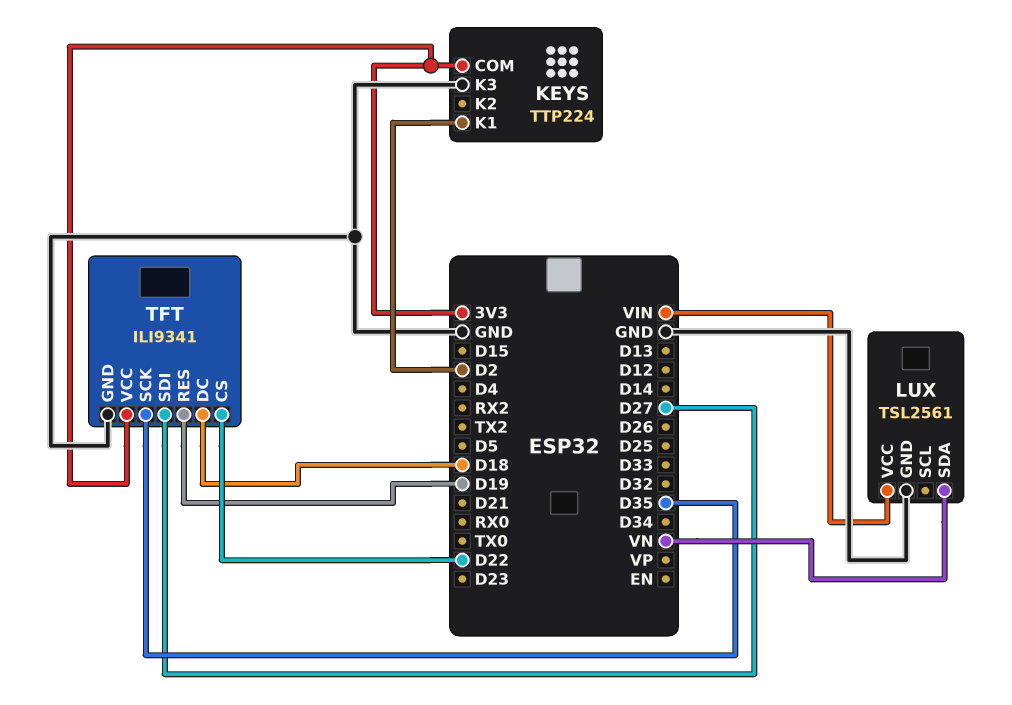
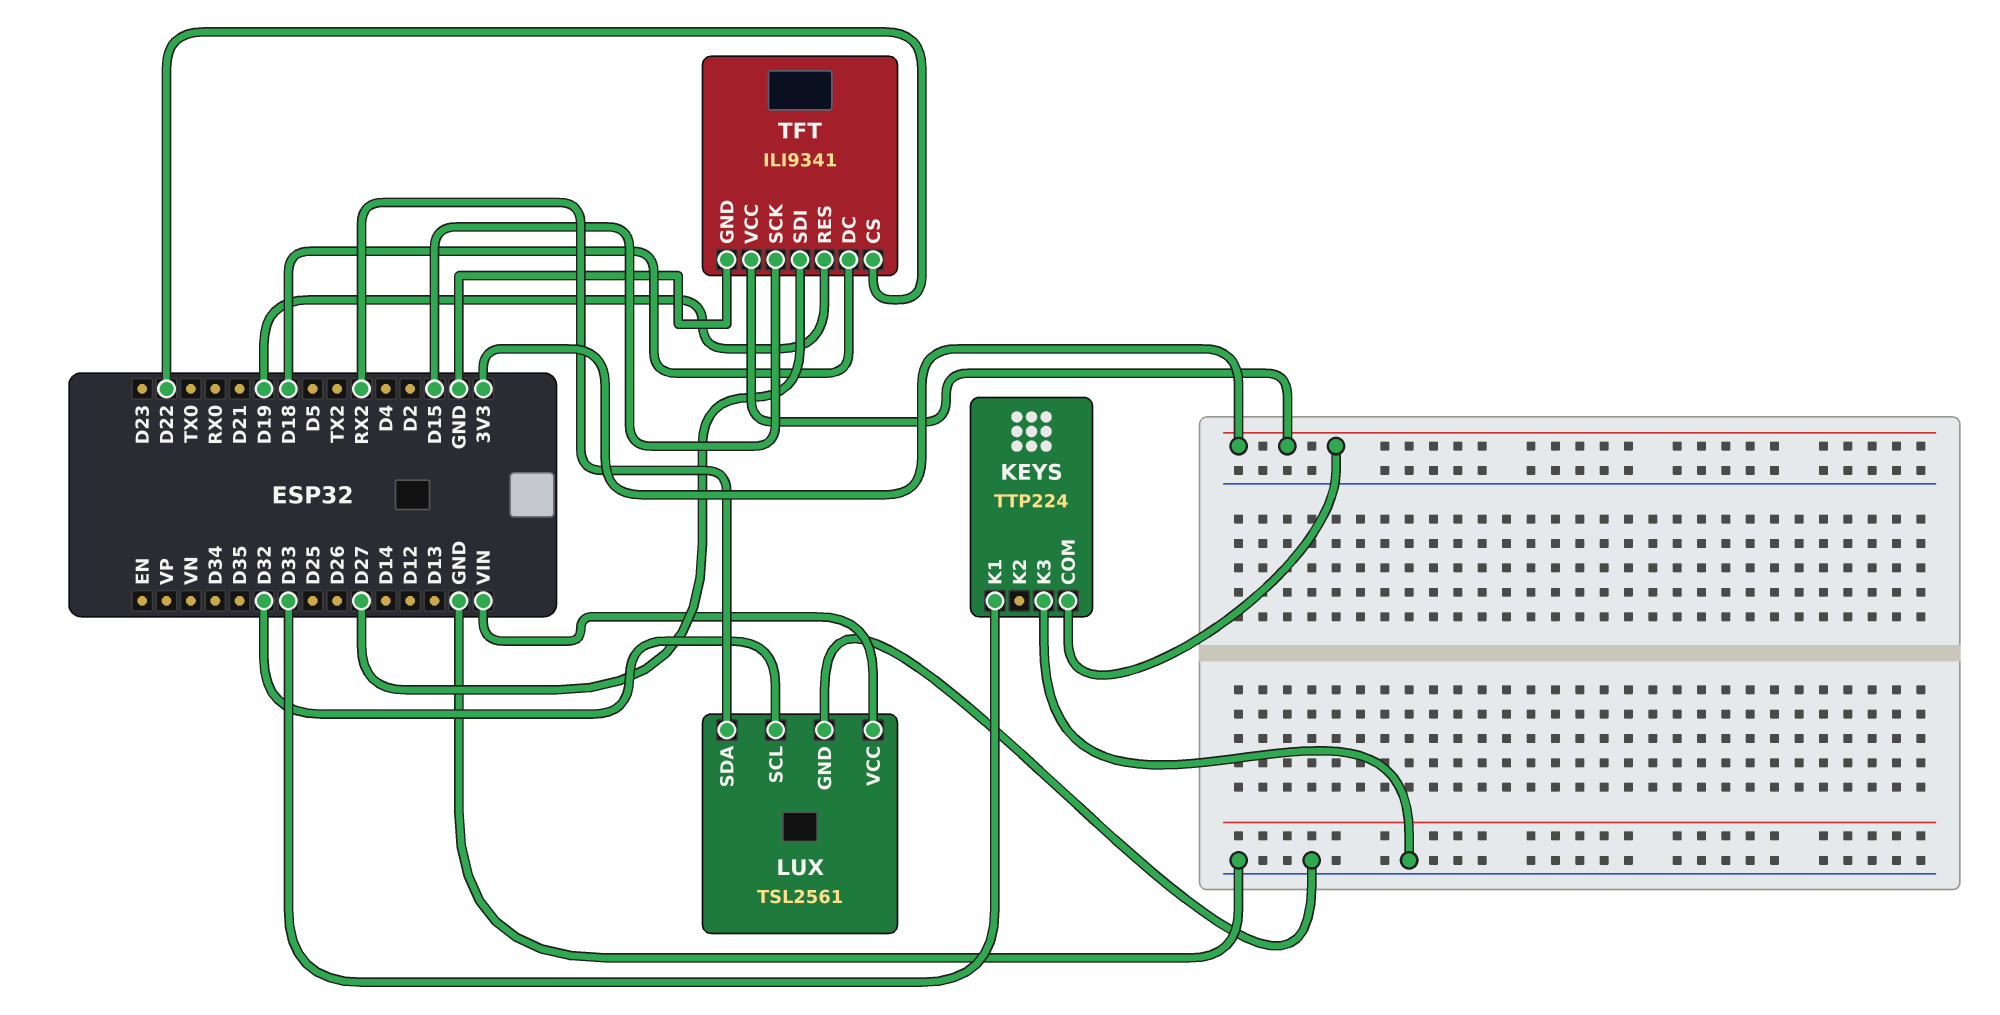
KEYS pin K1: D2 -> D33
LUX pin SCL: none -> D32
LUX pin SDA: VN -> RX2
TFT pin SCK: D35 -> D15

